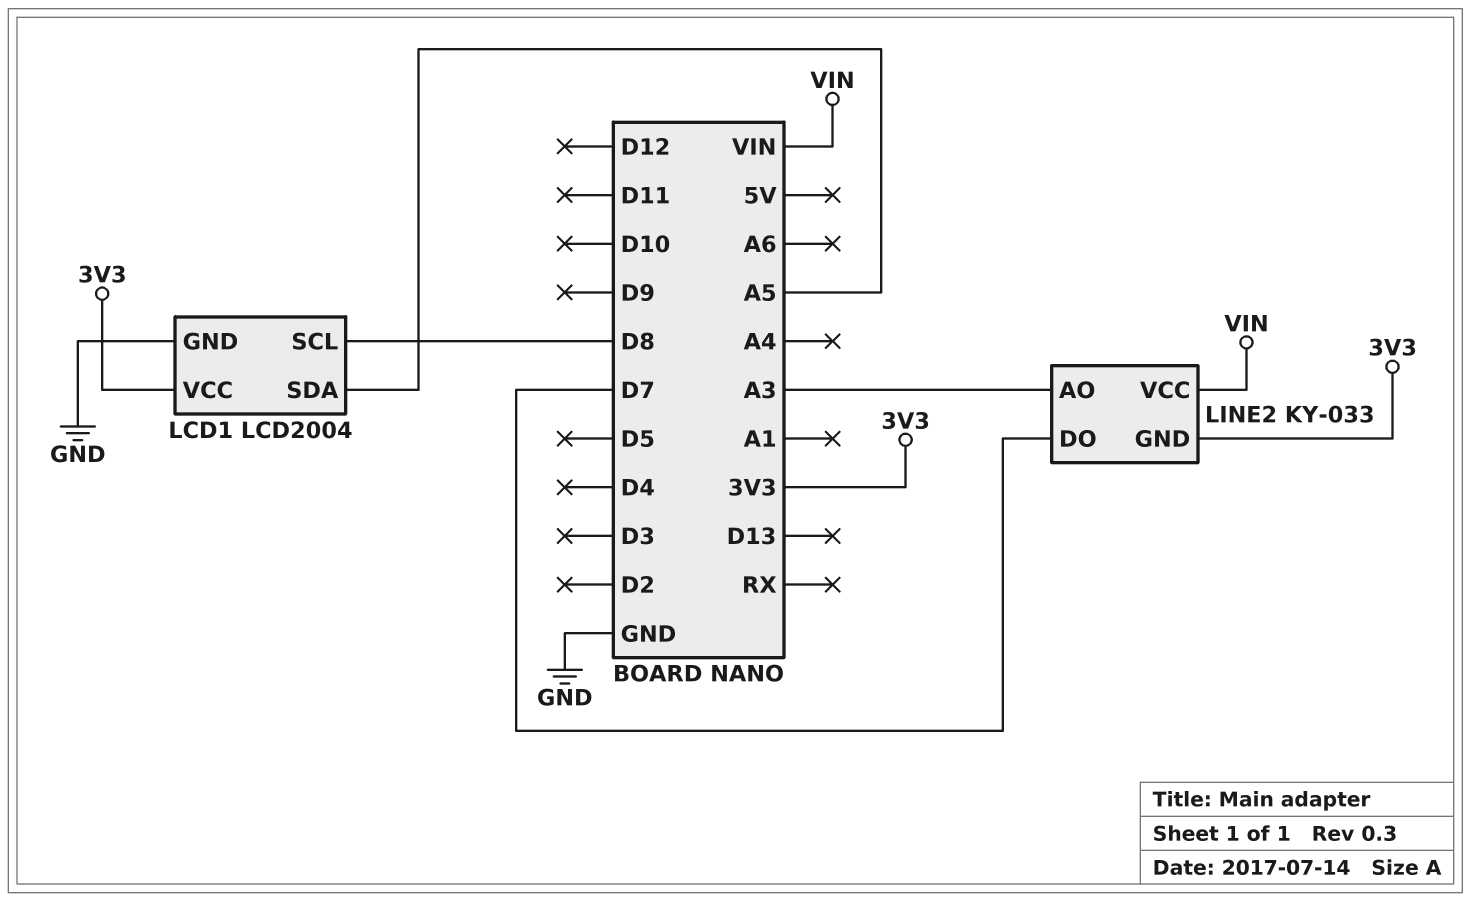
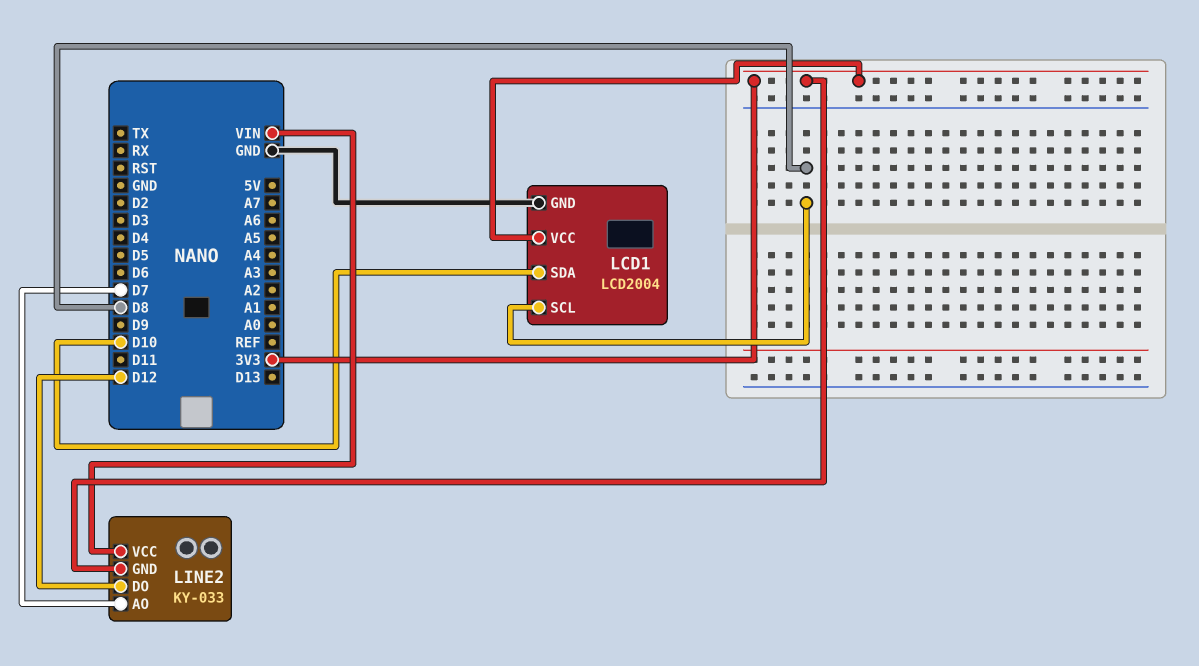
LCD1 pin SDA: A5 -> D10
LINE2 pin AO: A3 -> D7
LINE2 pin DO: D7 -> D12

